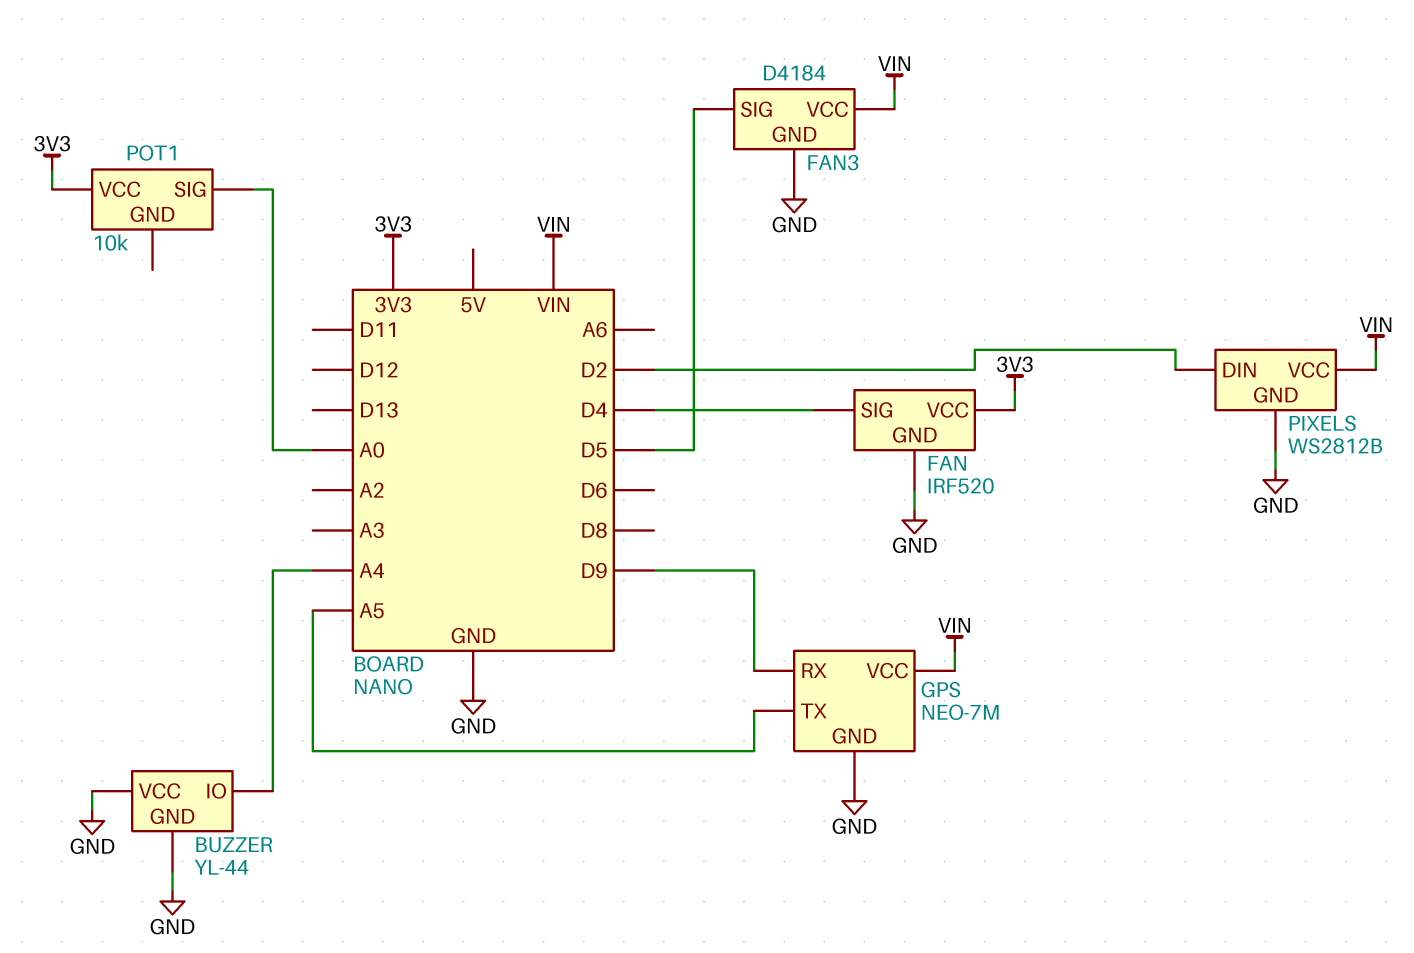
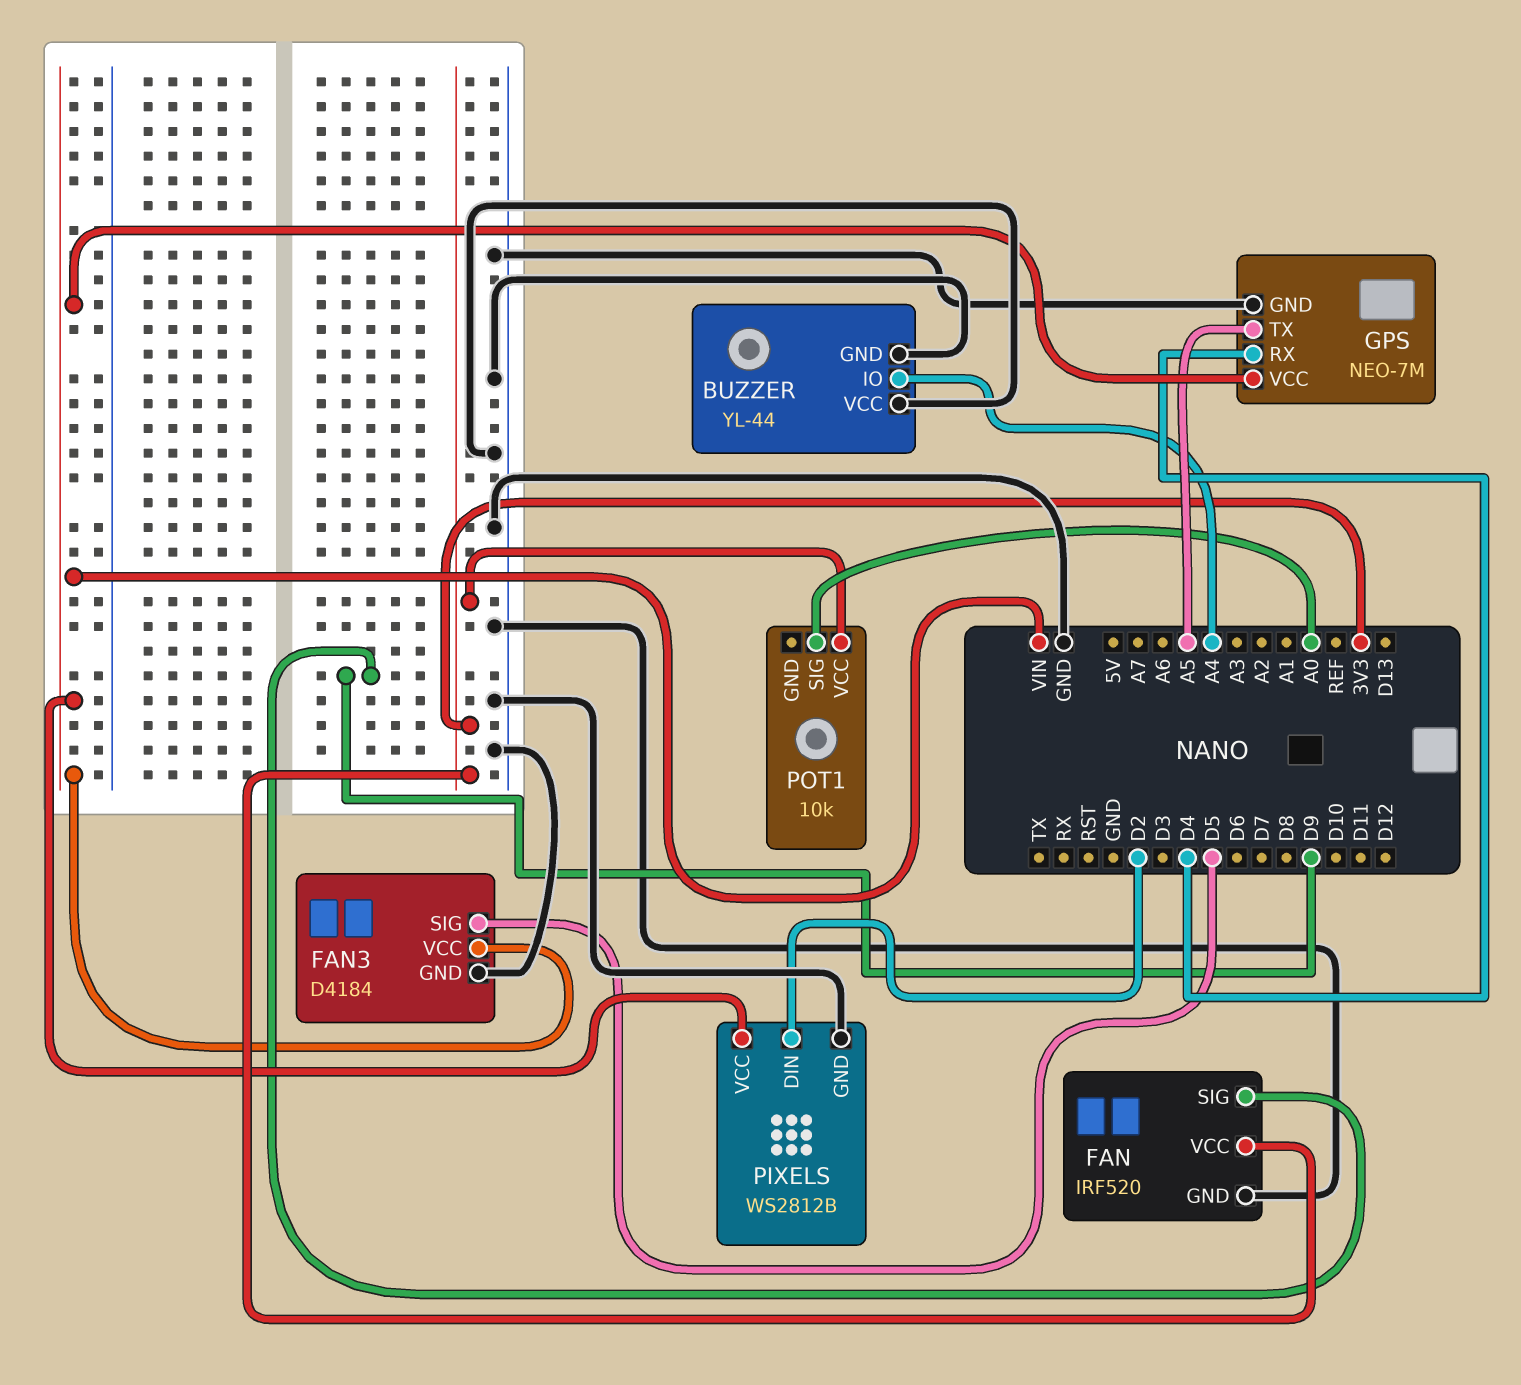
FAN pin SIG: D4 -> D9
GPS pin RX: D9 -> D4

